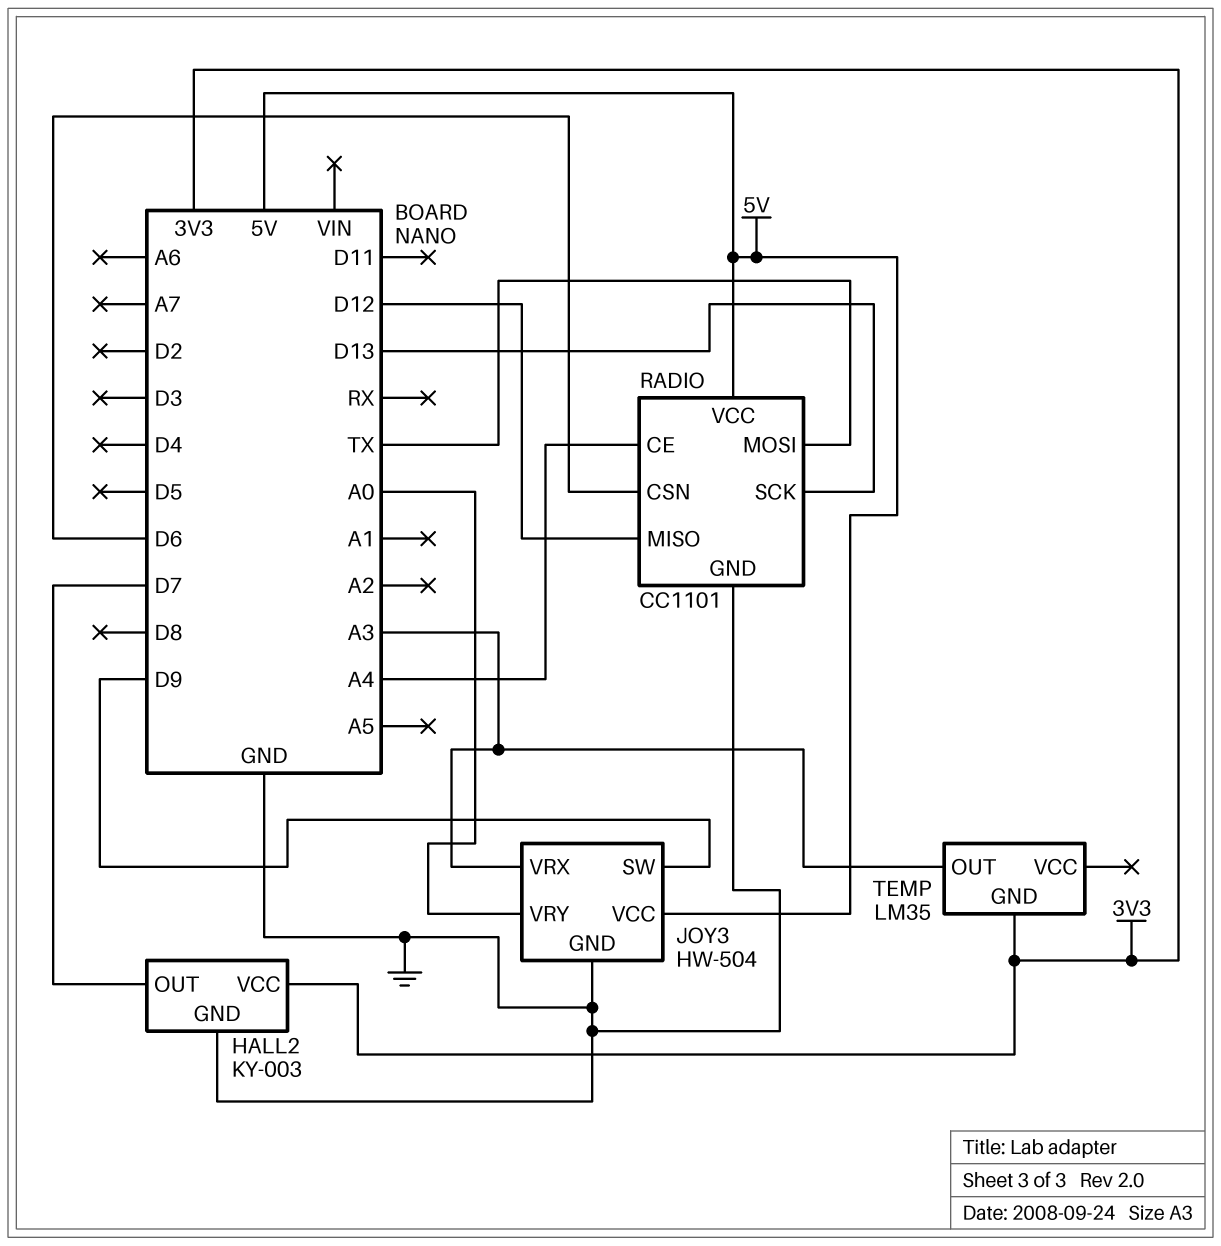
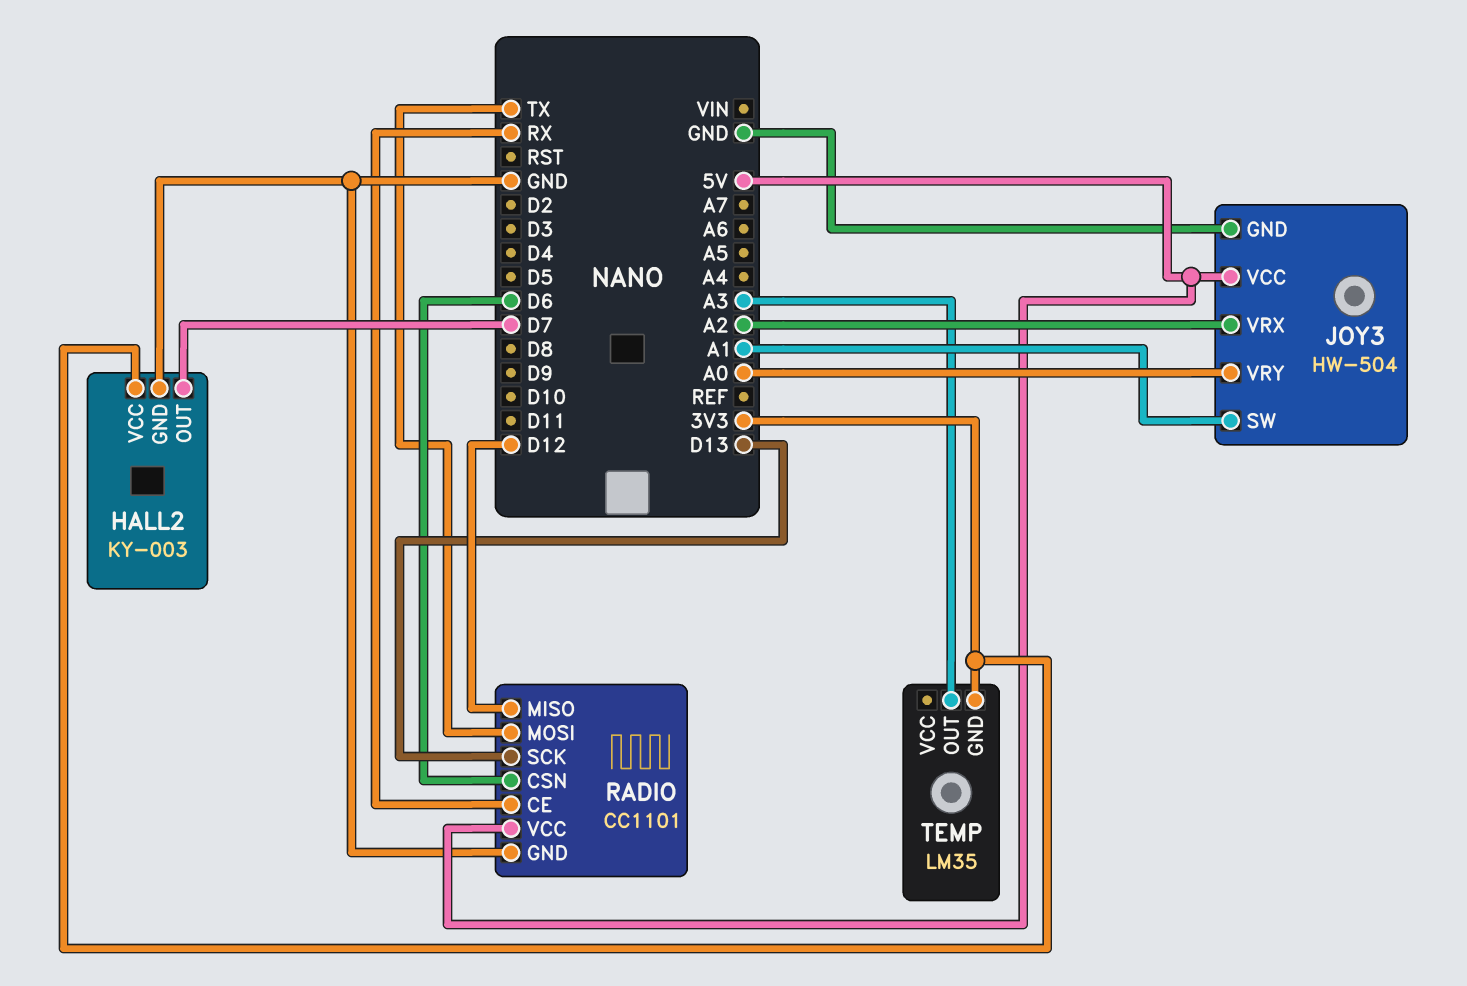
JOY3 pin SW: D9 -> A1
JOY3 pin VRX: A3 -> A2
RADIO pin CE: A4 -> RX

